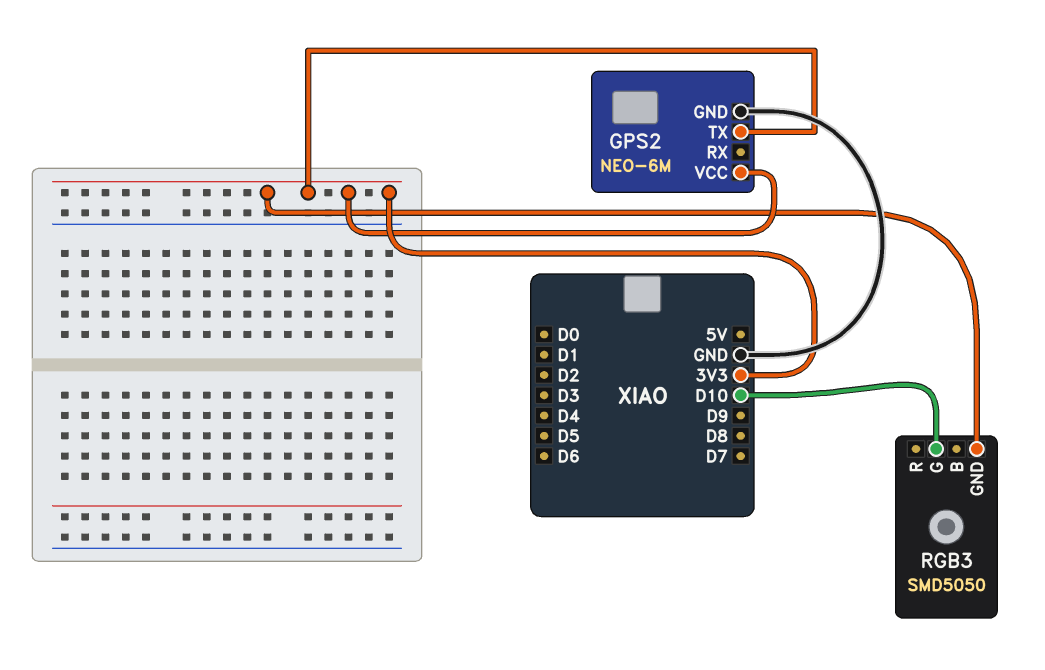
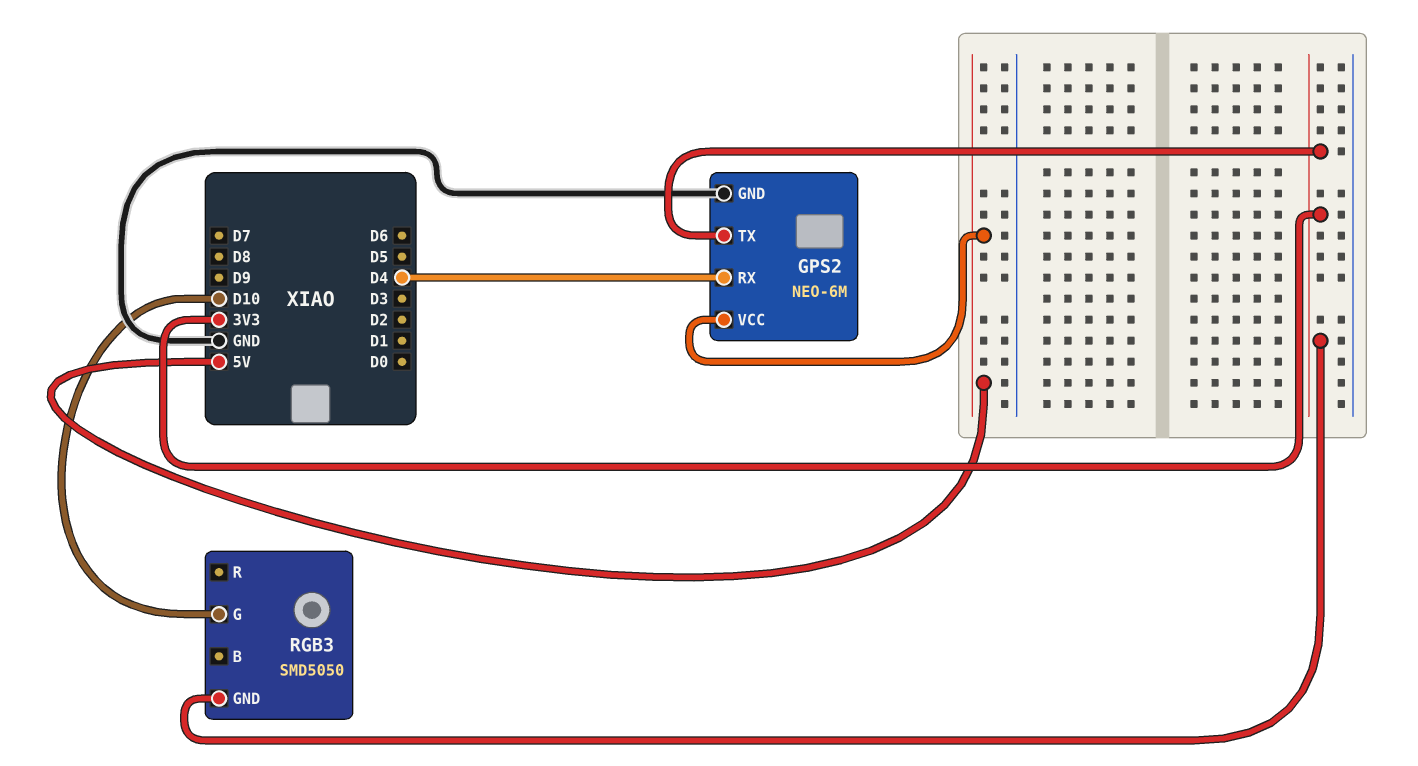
GPS2 pin RX: none -> D4
GPS2 pin VCC: 3V3 -> 5V

